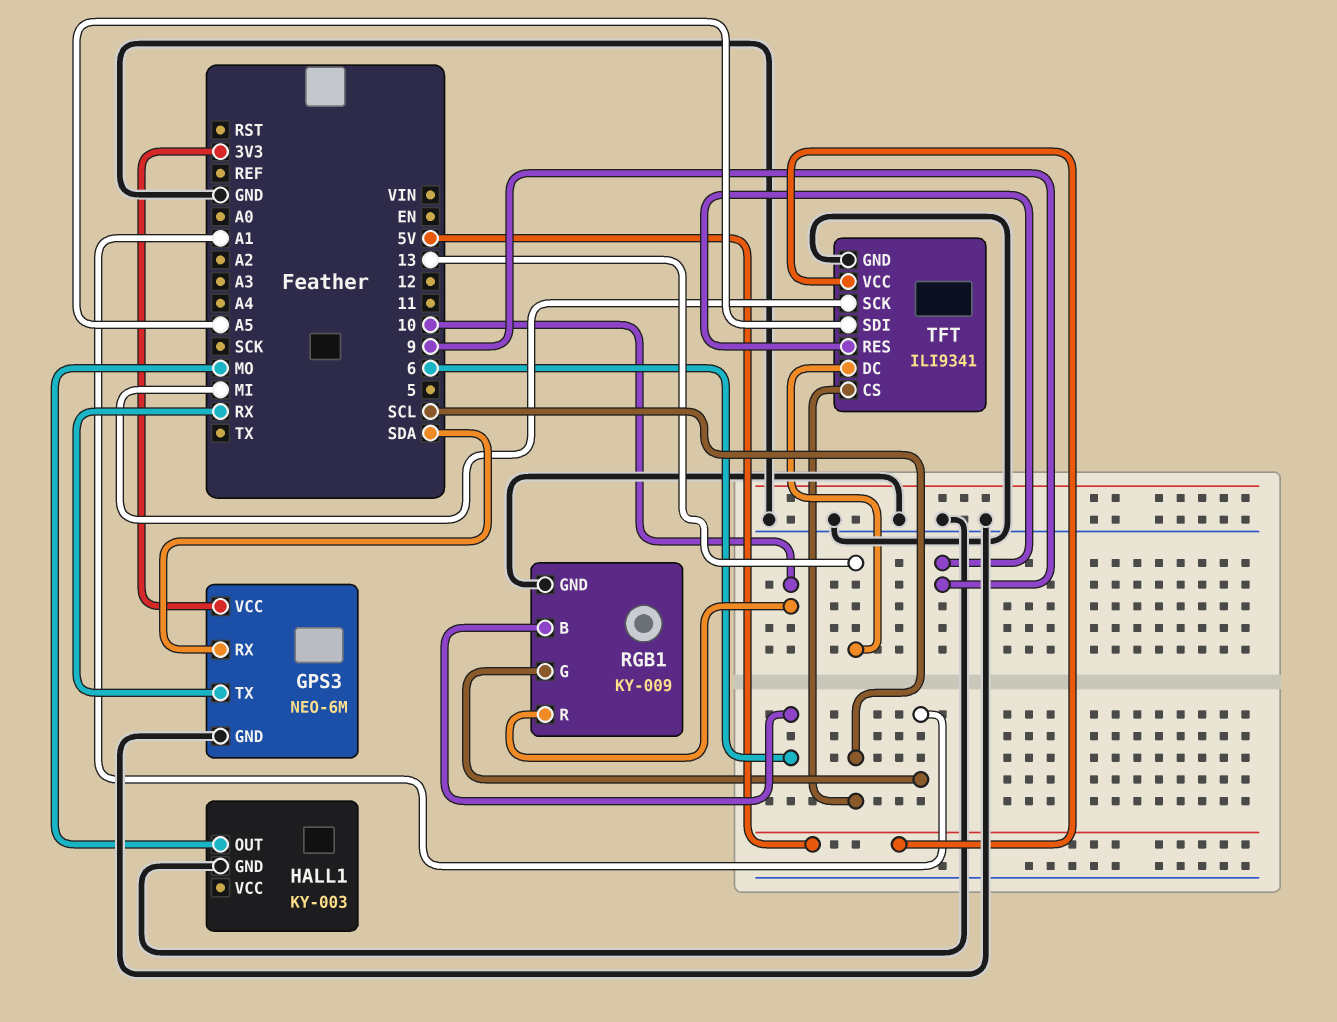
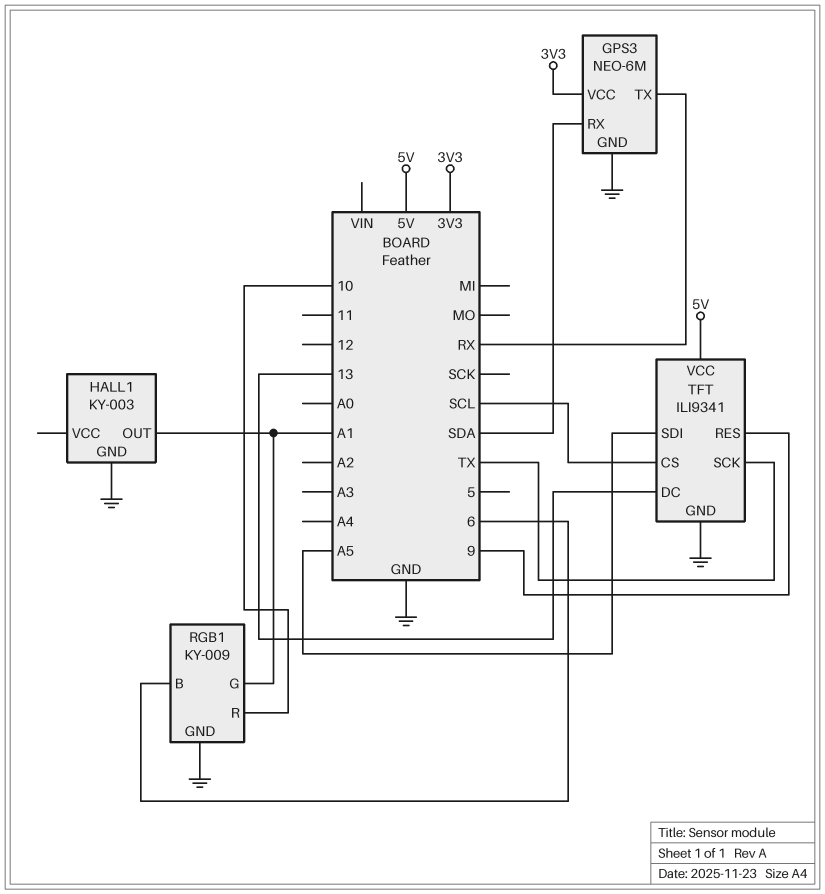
HALL1 pin OUT: MO -> A1
TFT pin SCK: MI -> TX

